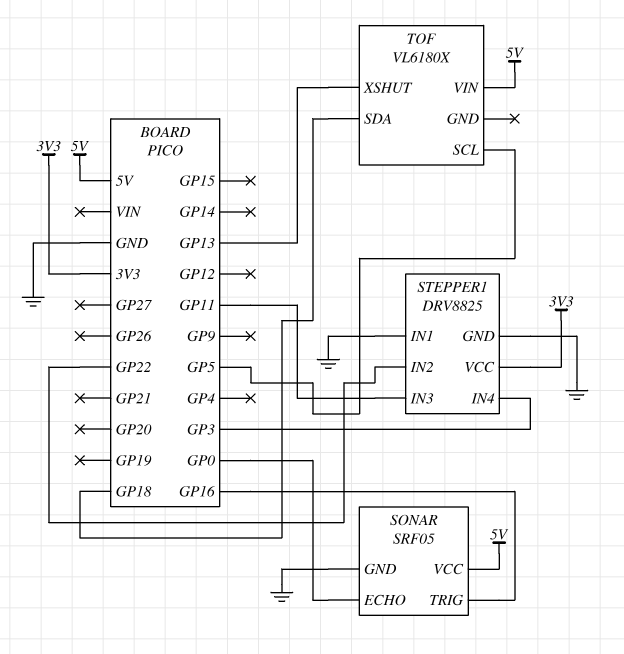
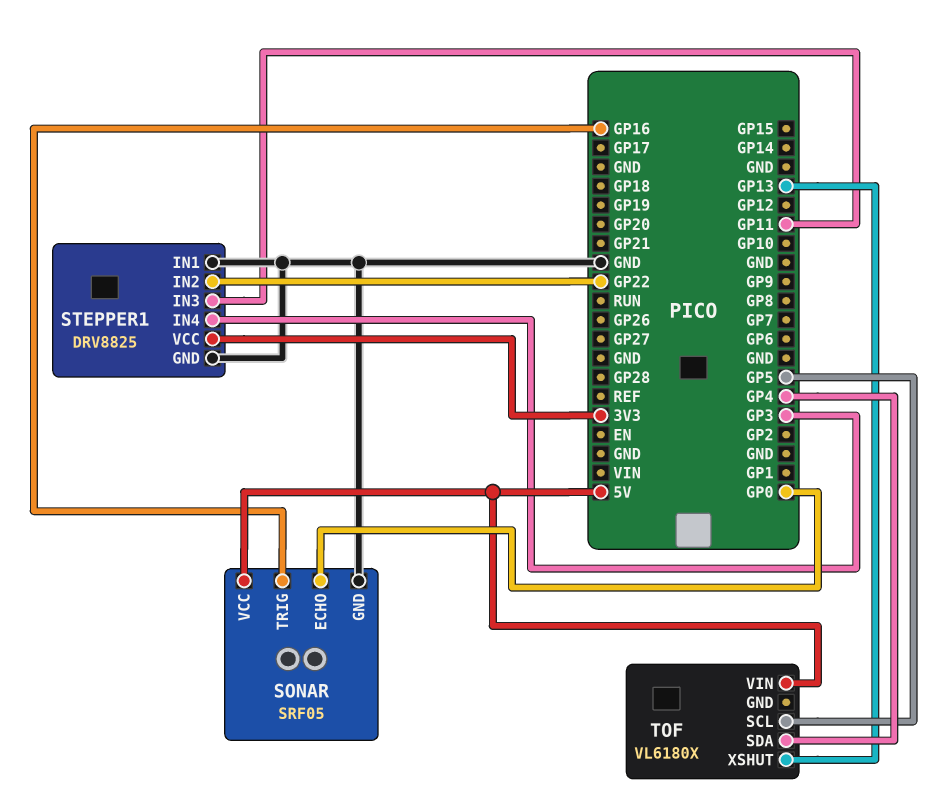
TOF pin SDA: GP18 -> GP4

